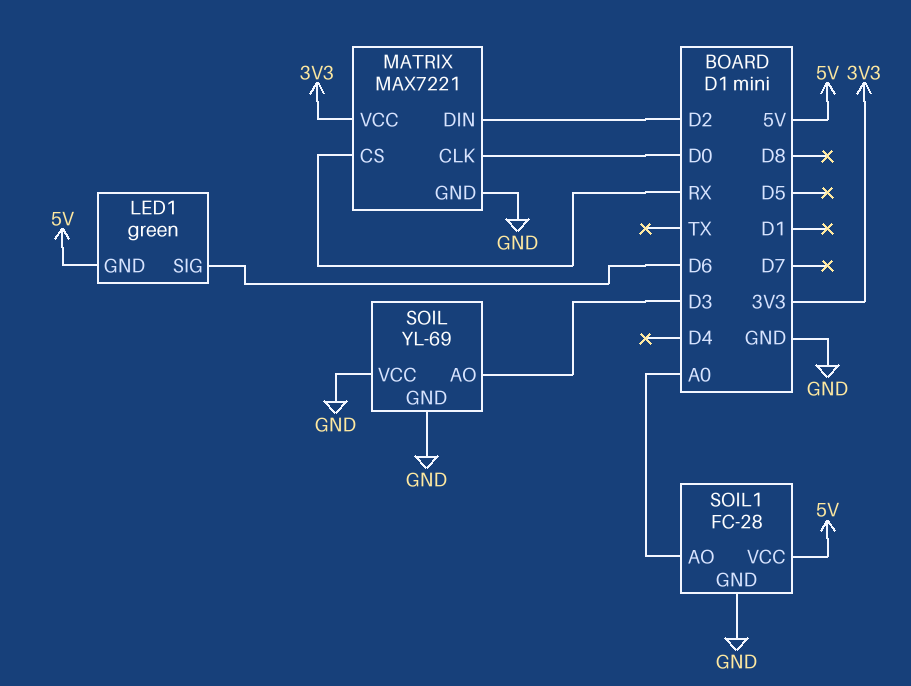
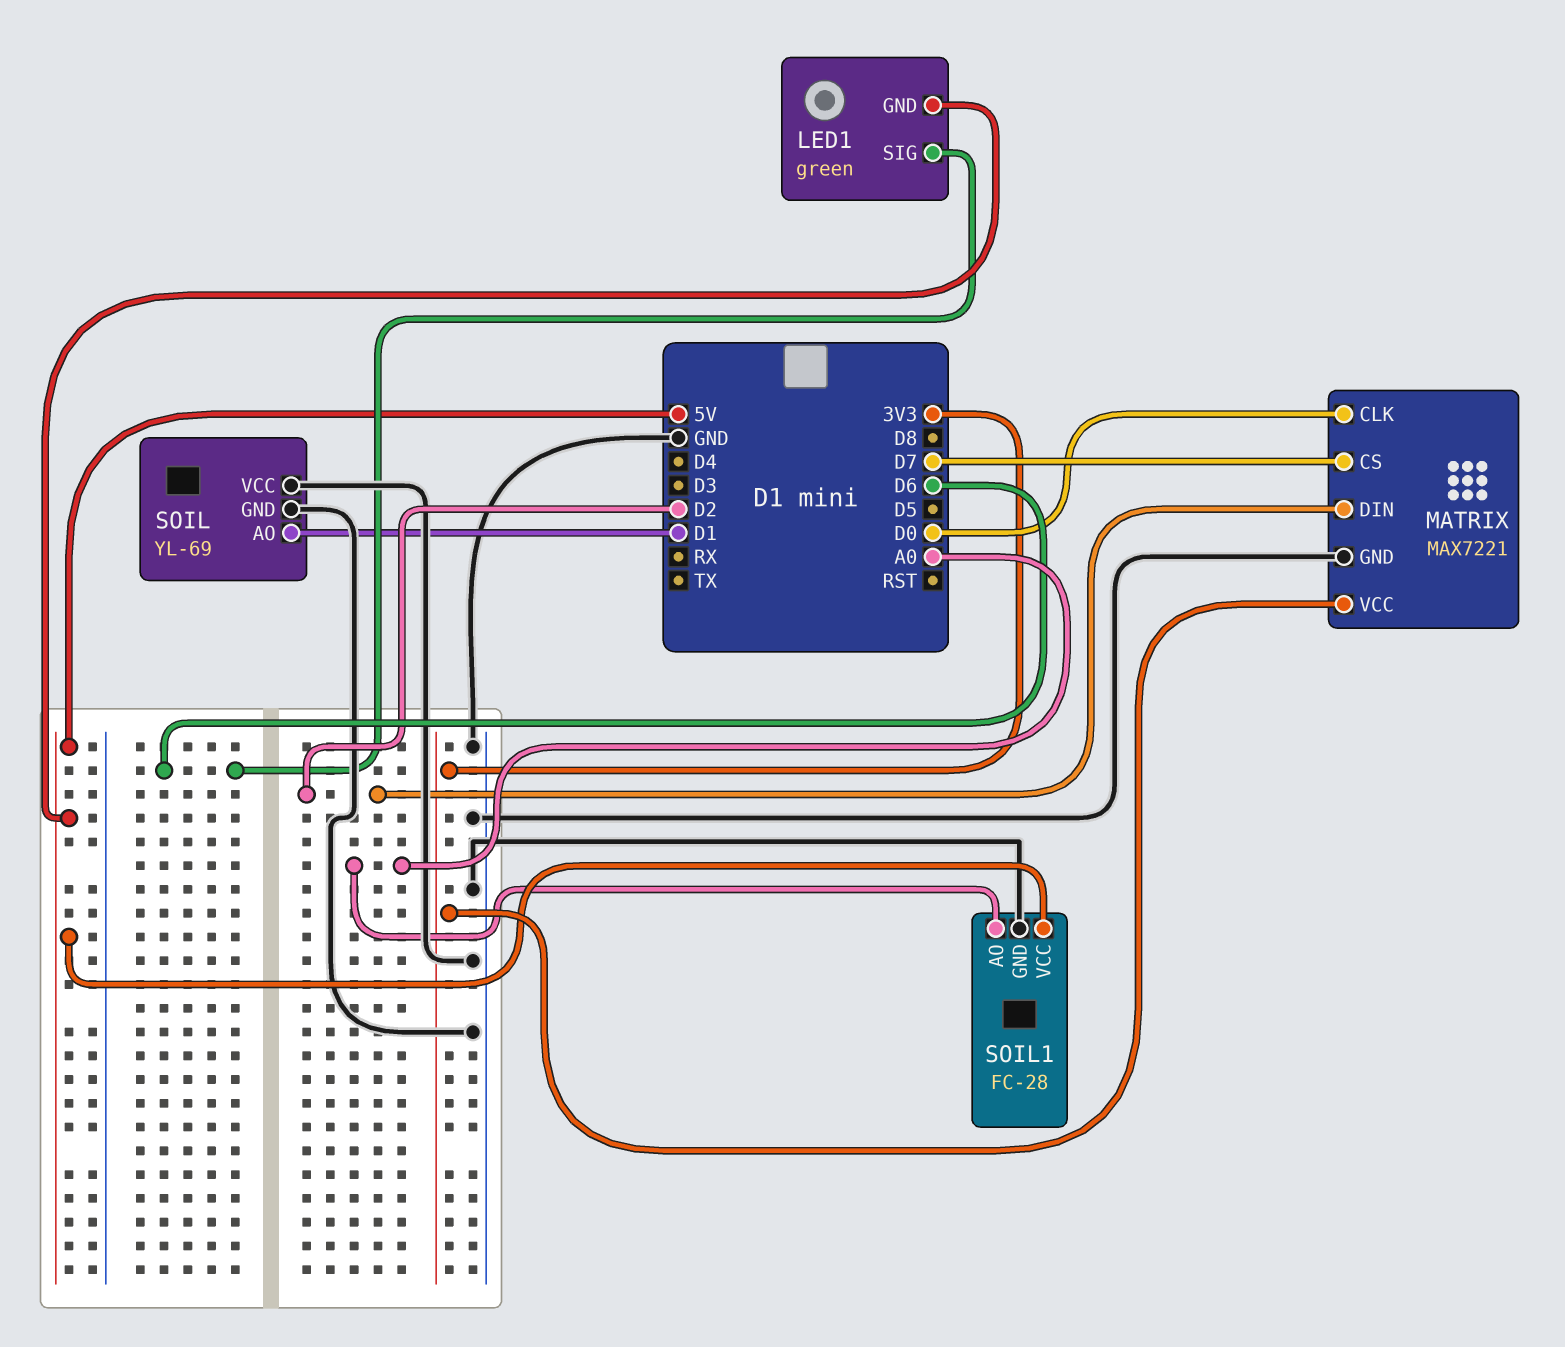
MATRIX pin CS: RX -> D7
SOIL pin AO: D3 -> D1

